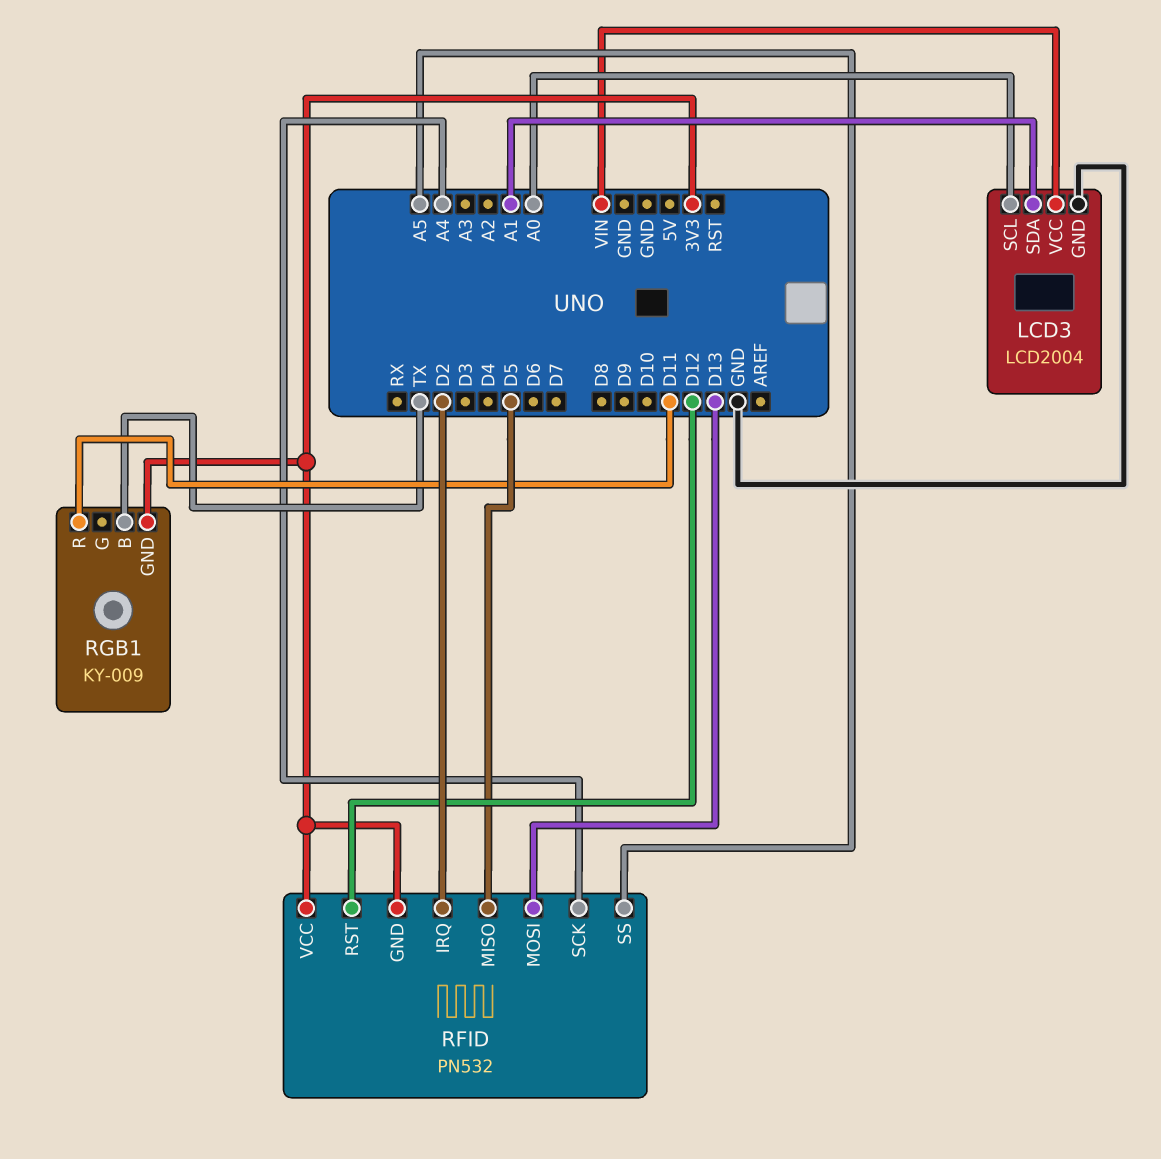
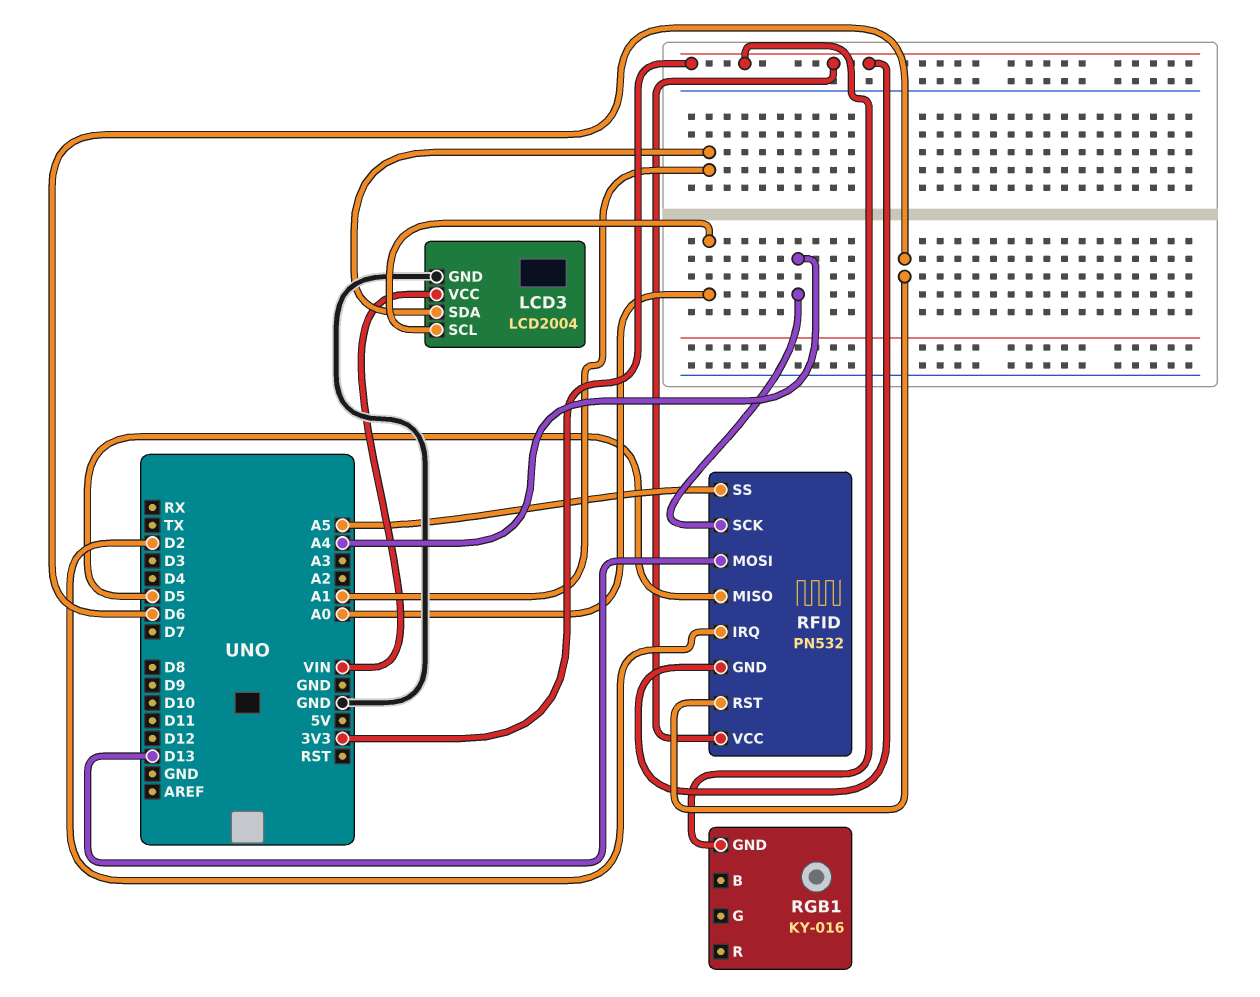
RFID pin RST: D12 -> D6
RGB1: KY-009 -> KY-016
RGB1 pin B: TX -> none
RGB1 pin R: D11 -> none

